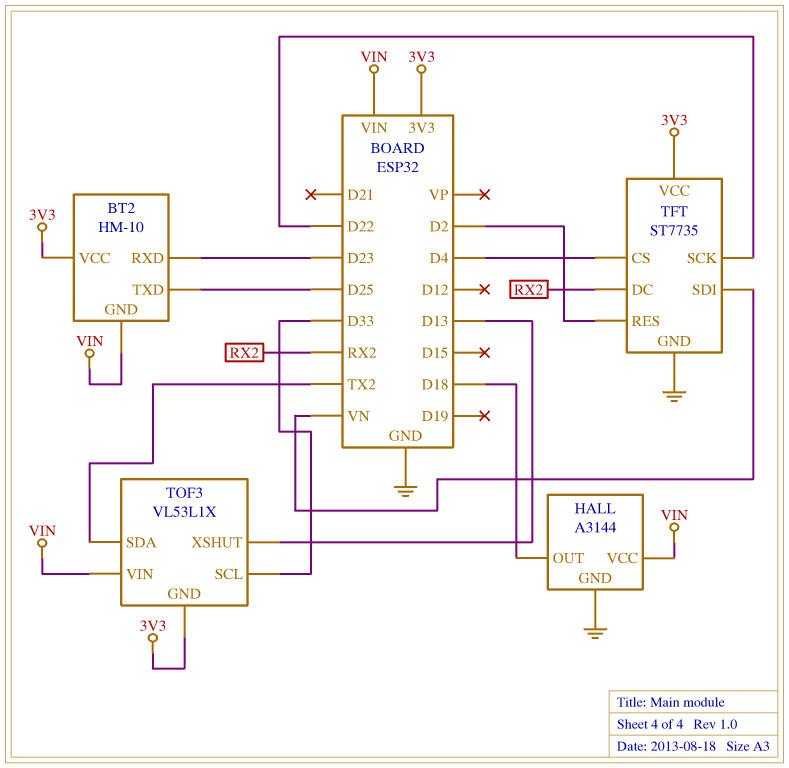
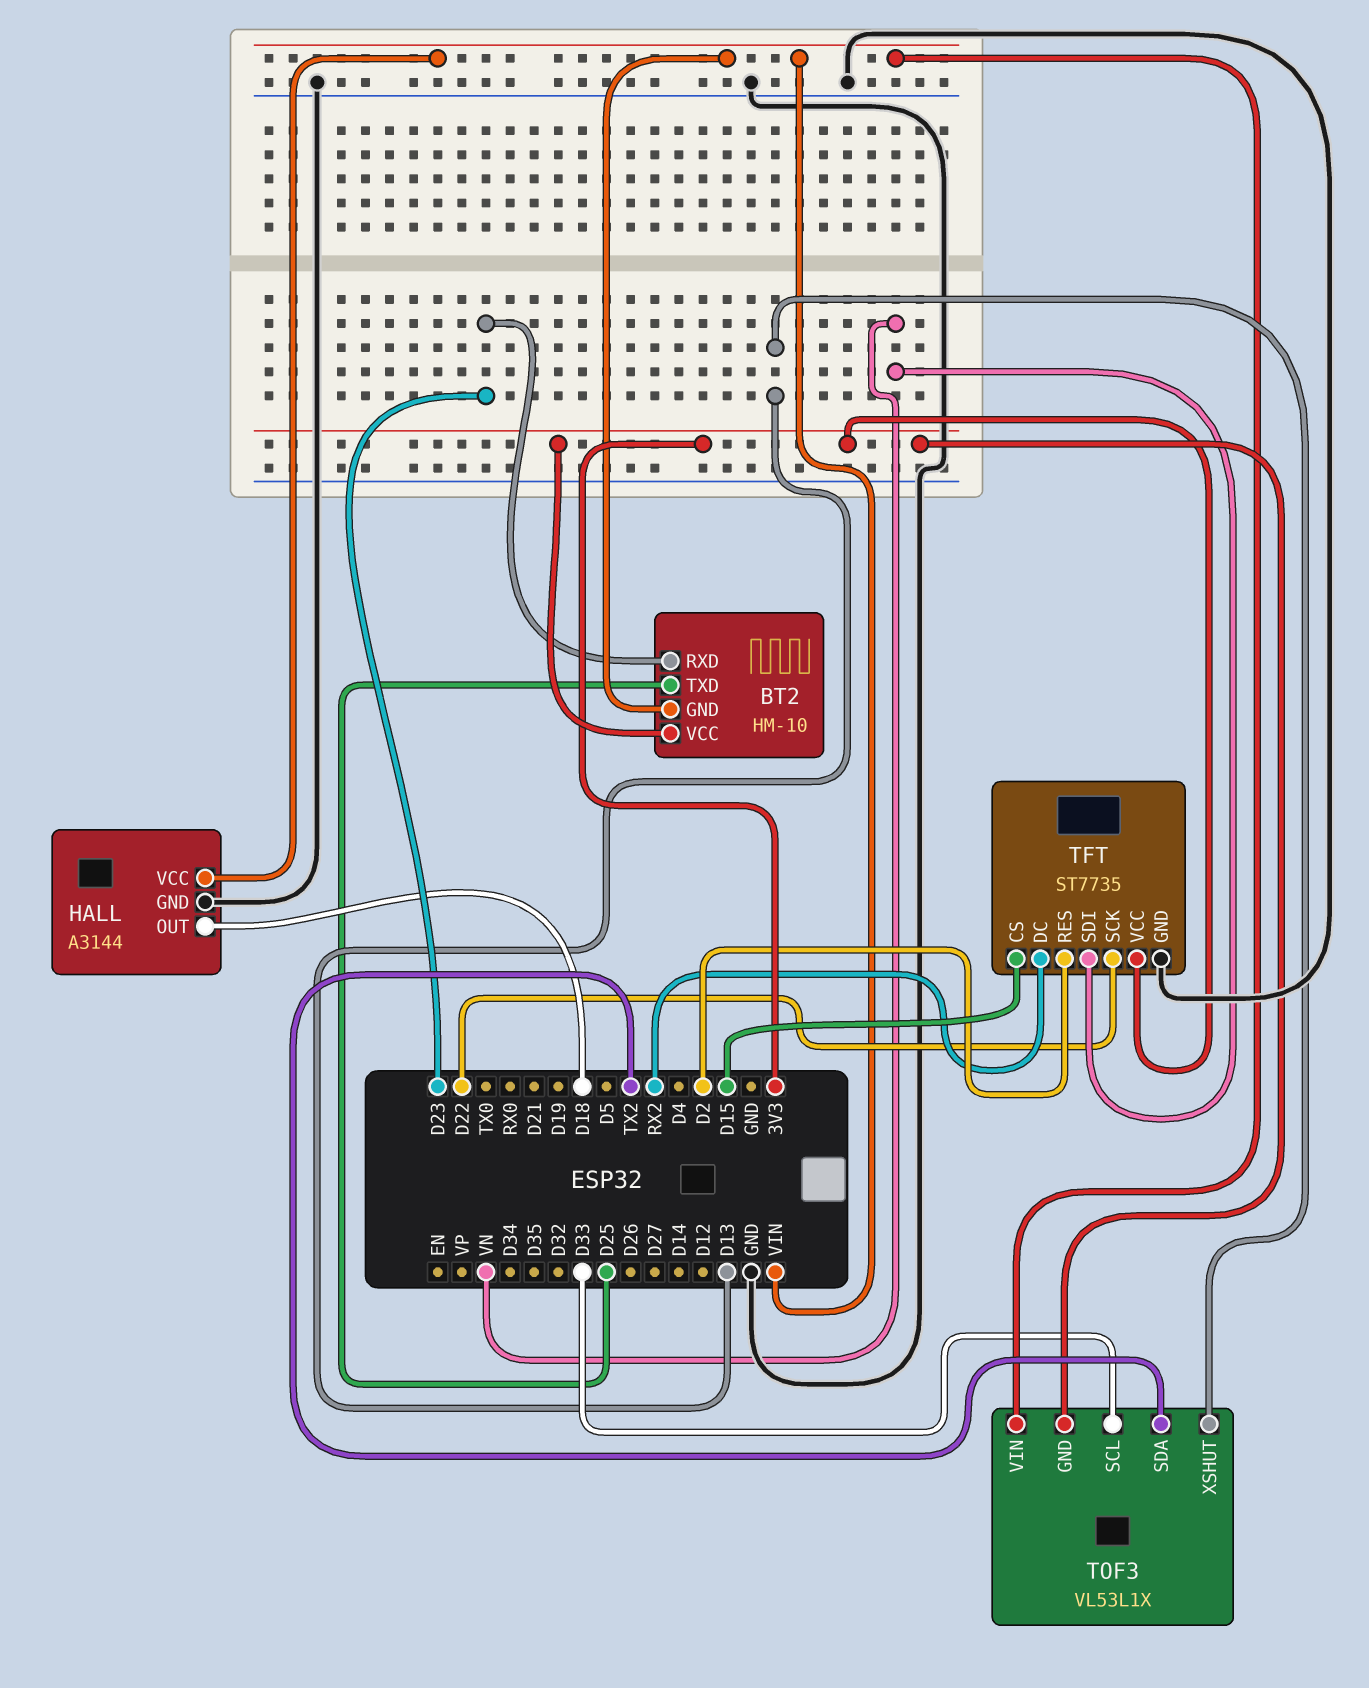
TFT pin CS: D4 -> D15

